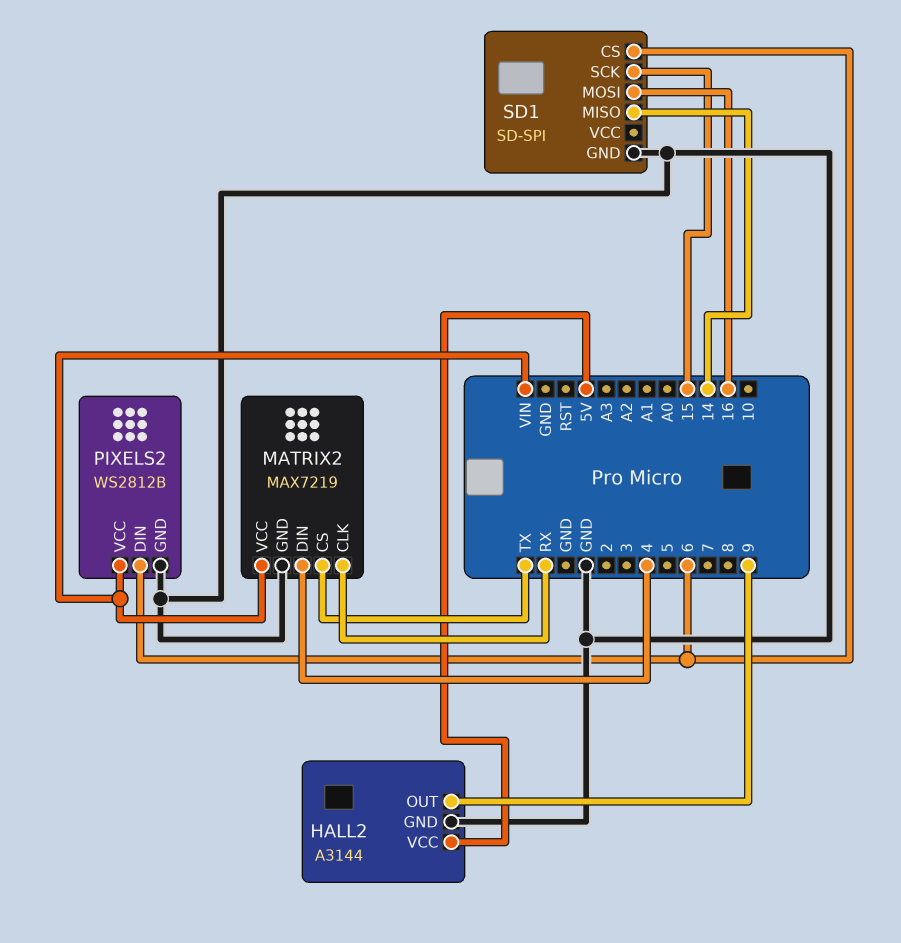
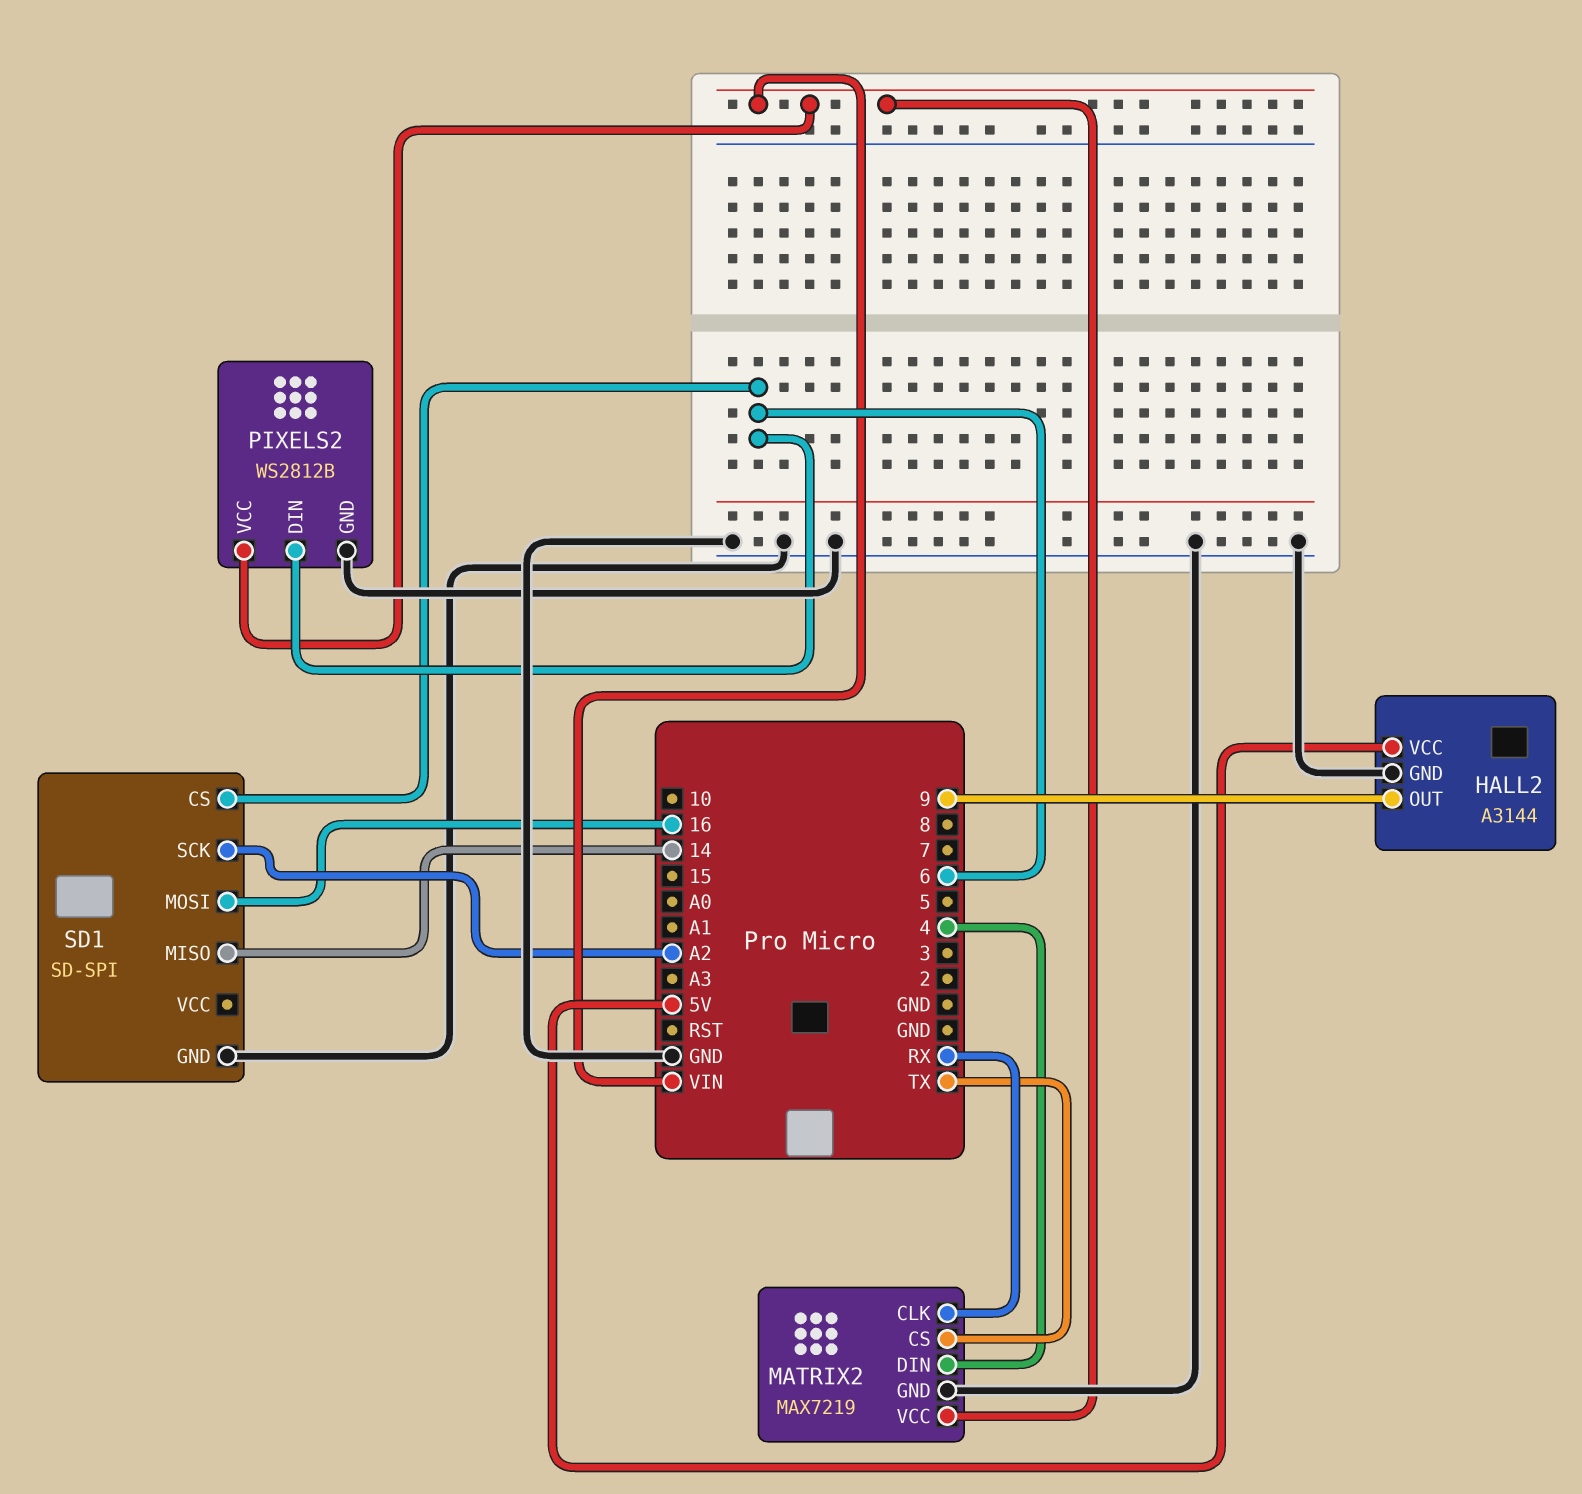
SD1 pin SCK: 15 -> A2

